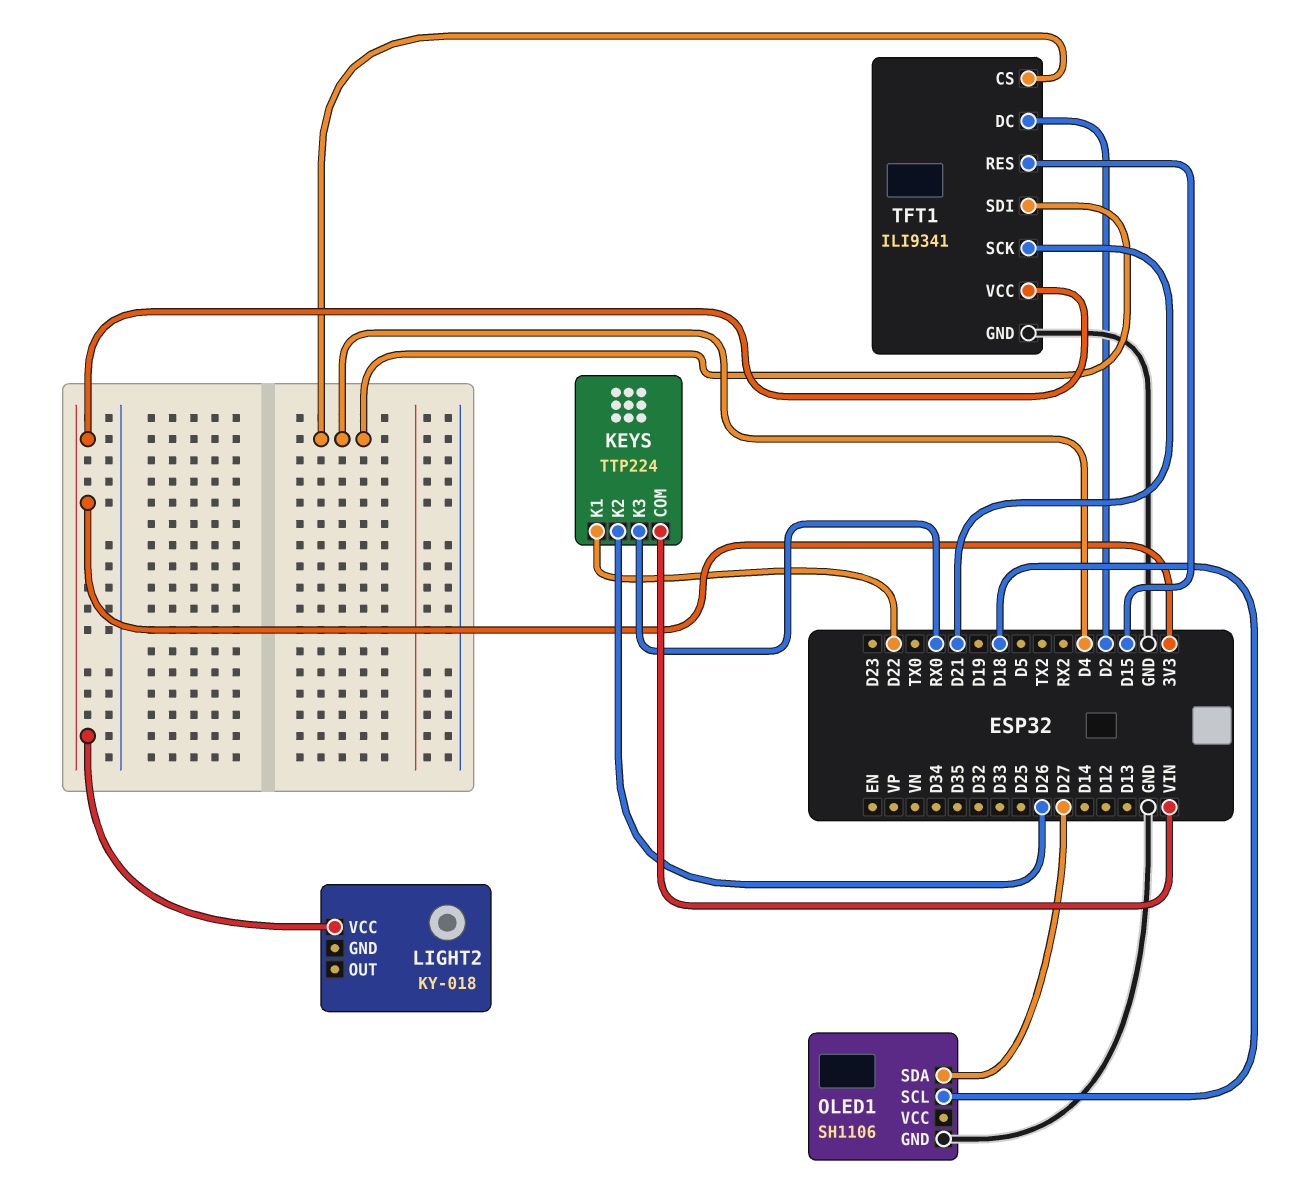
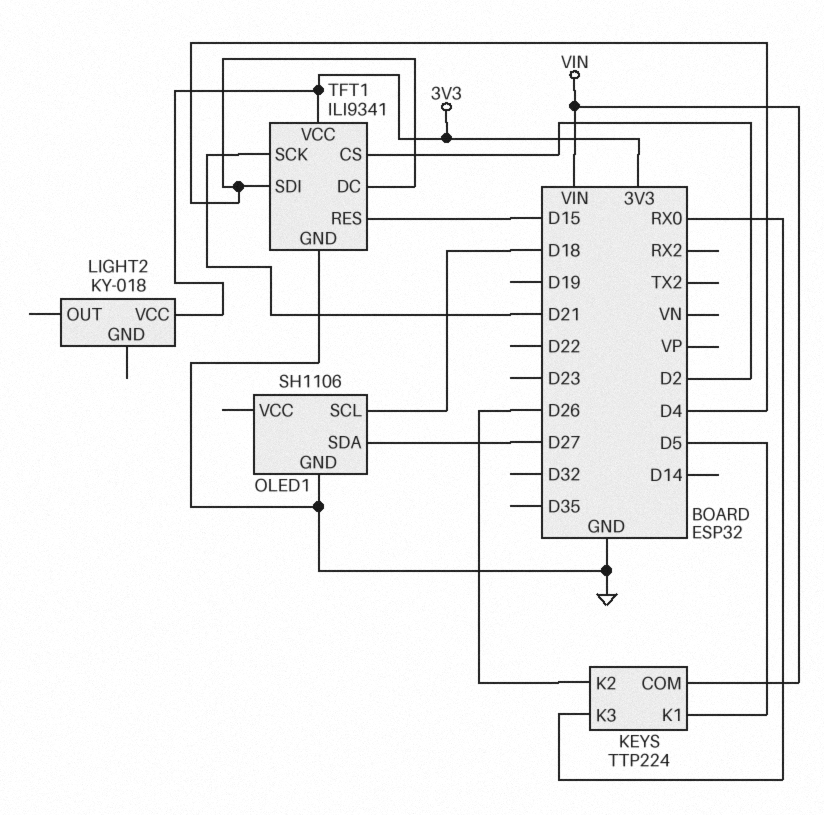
KEYS pin K1: D22 -> D5
TFT1 pin CS: D4 -> D2
TFT1 pin DC: D2 -> D4

